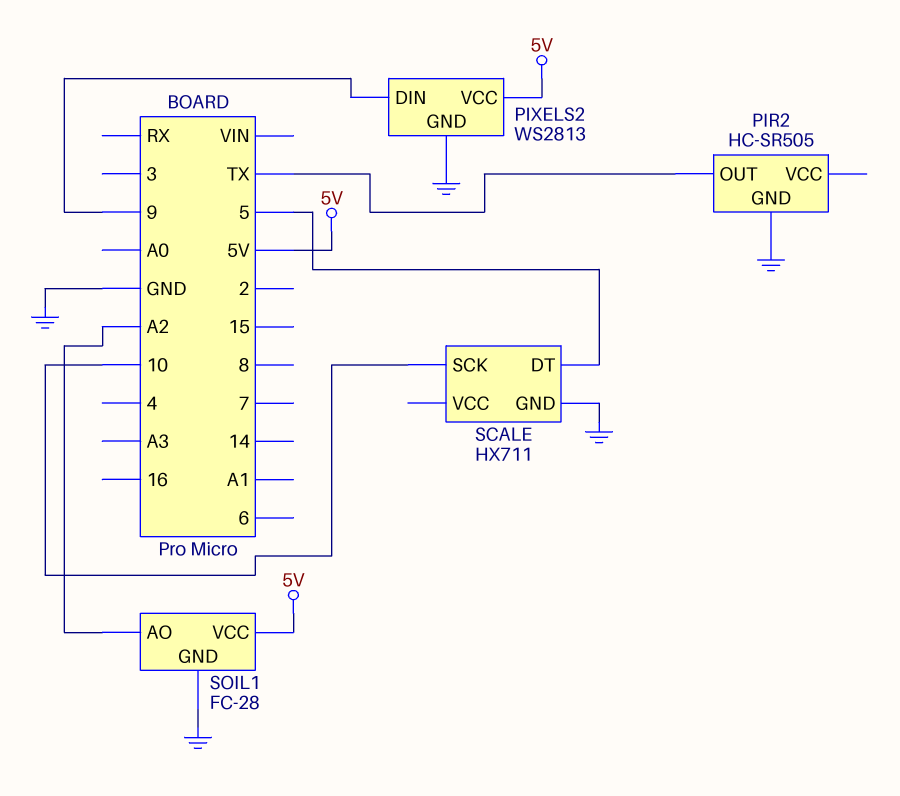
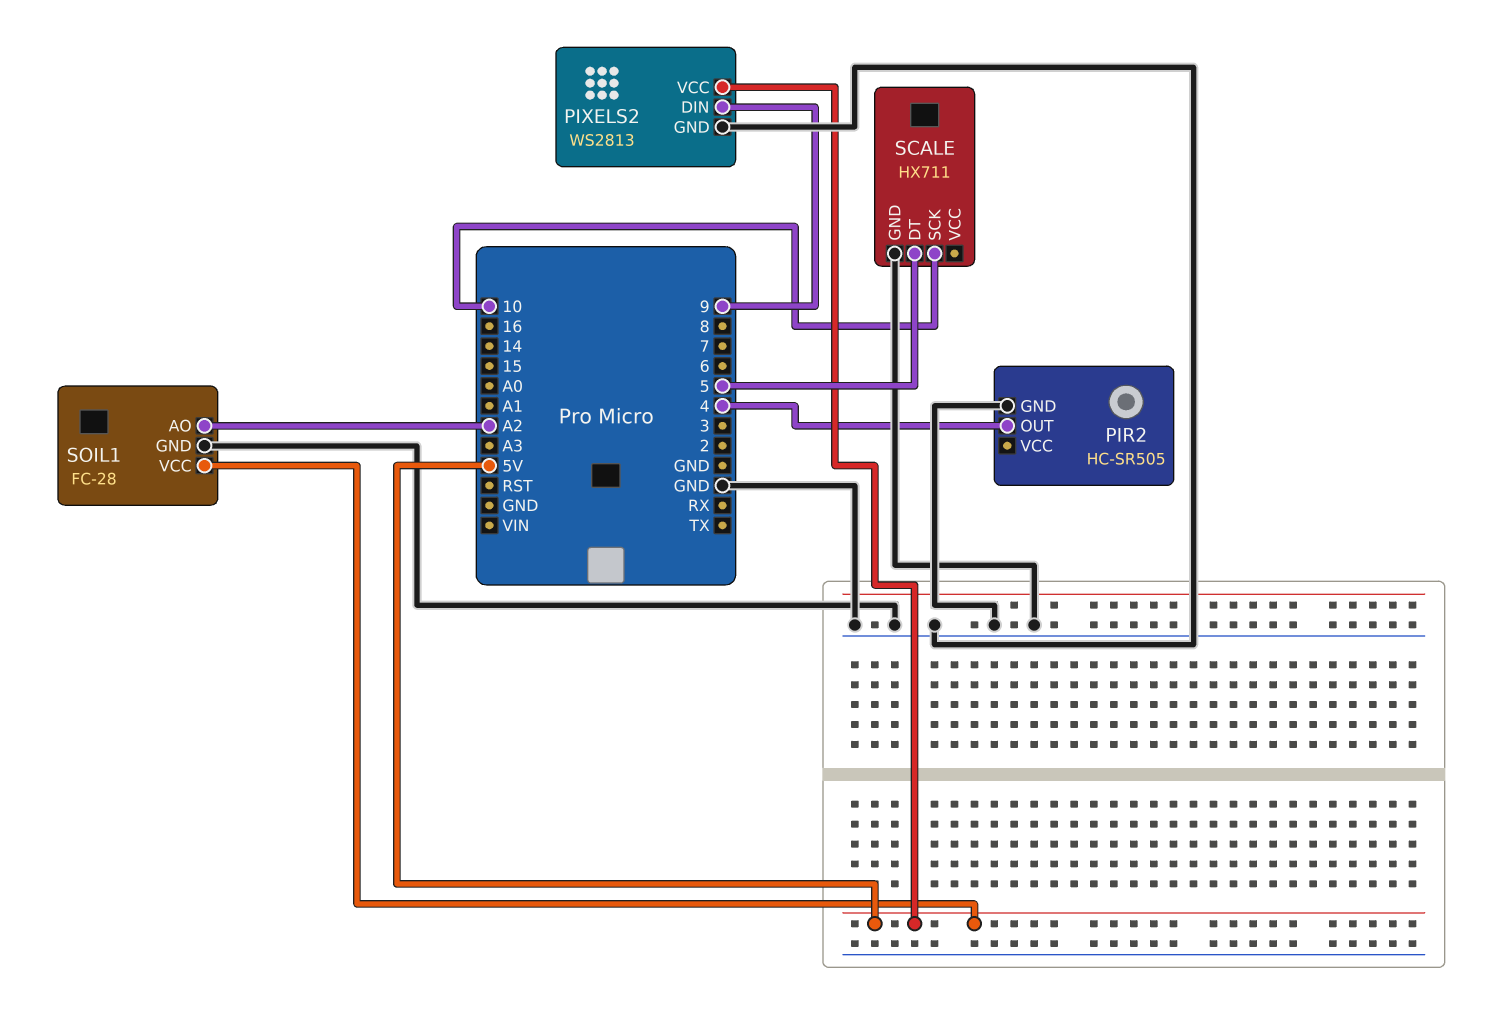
PIR2 pin OUT: TX -> 4

